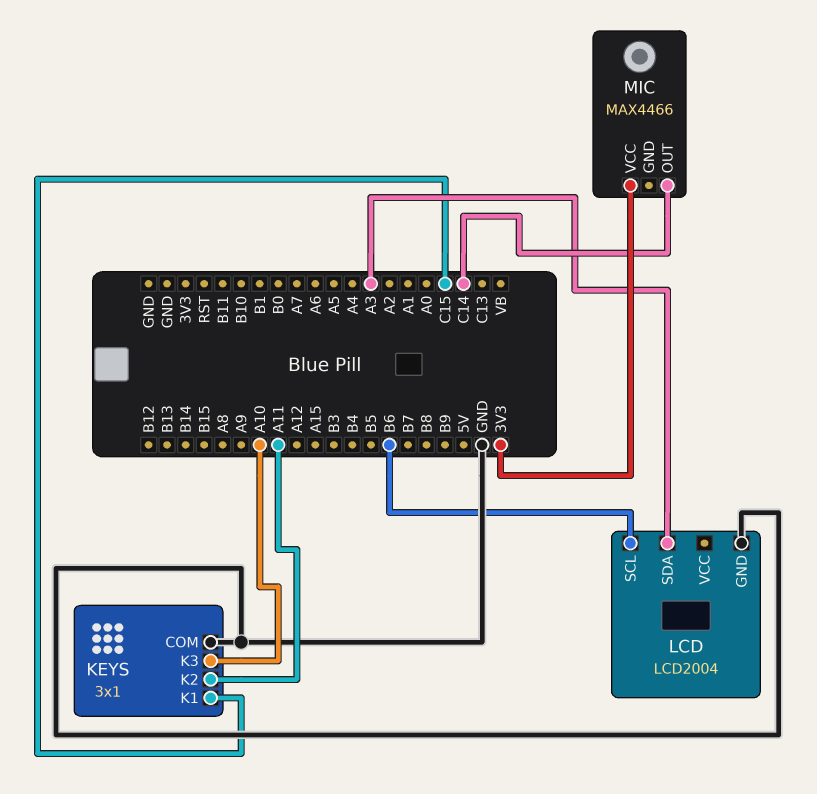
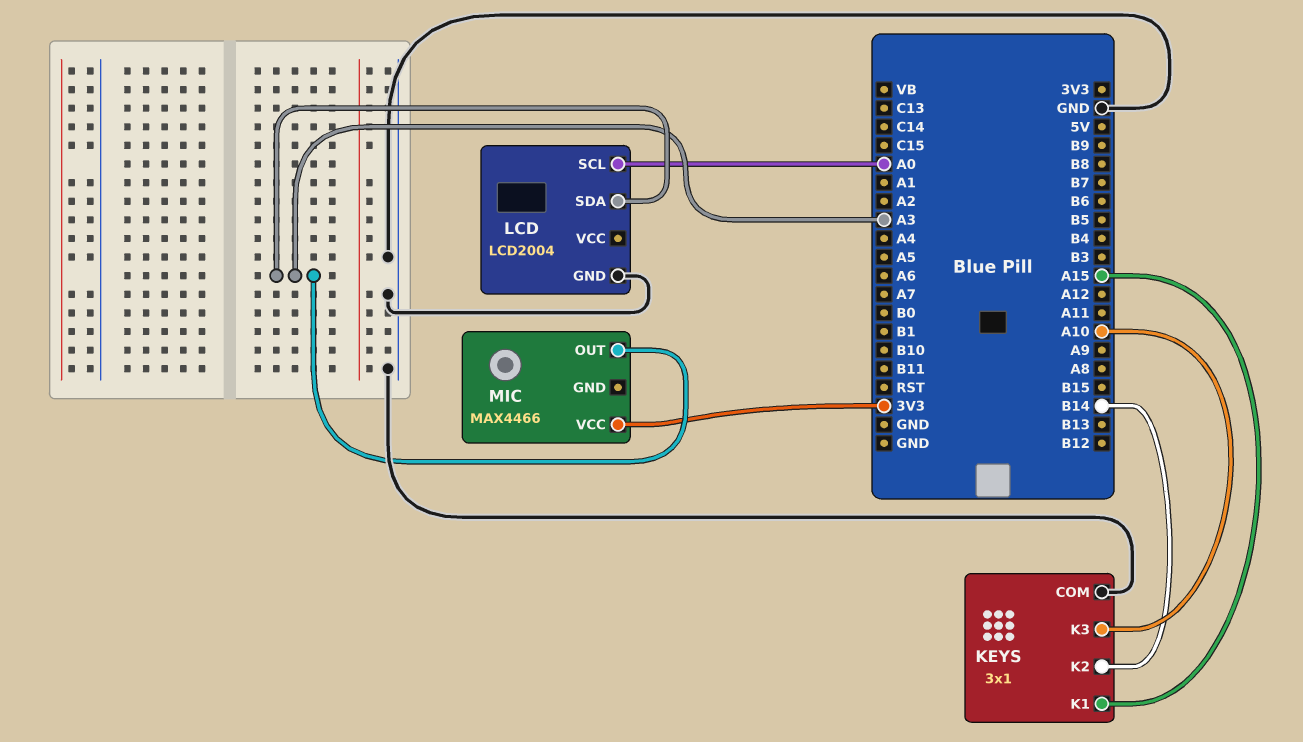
KEYS pin K1: C15 -> A15
KEYS pin K2: A11 -> B14
LCD pin SCL: B6 -> A0
MIC pin OUT: C14 -> A3

